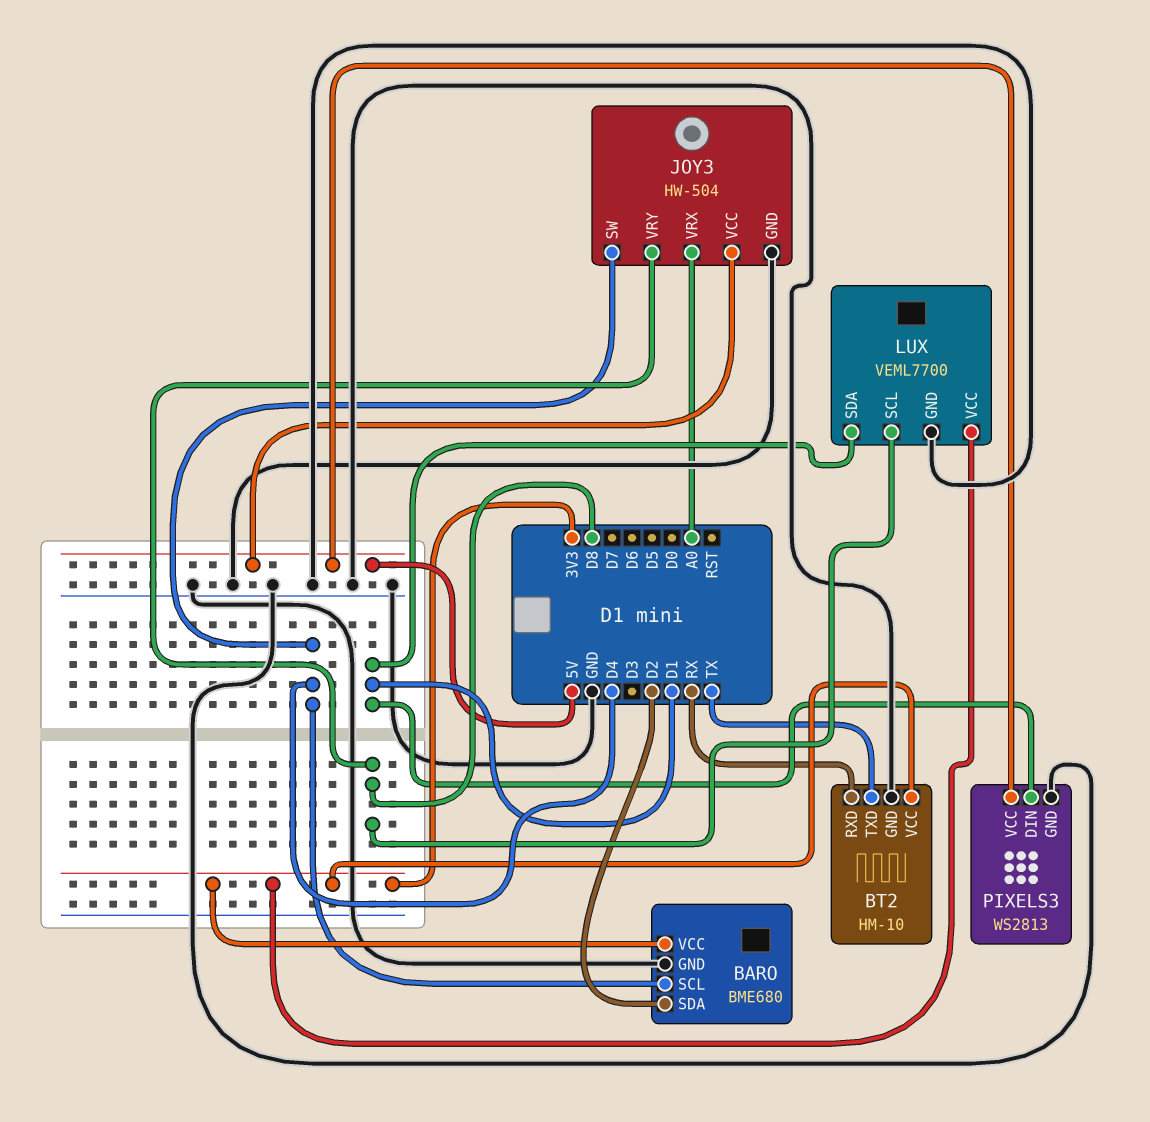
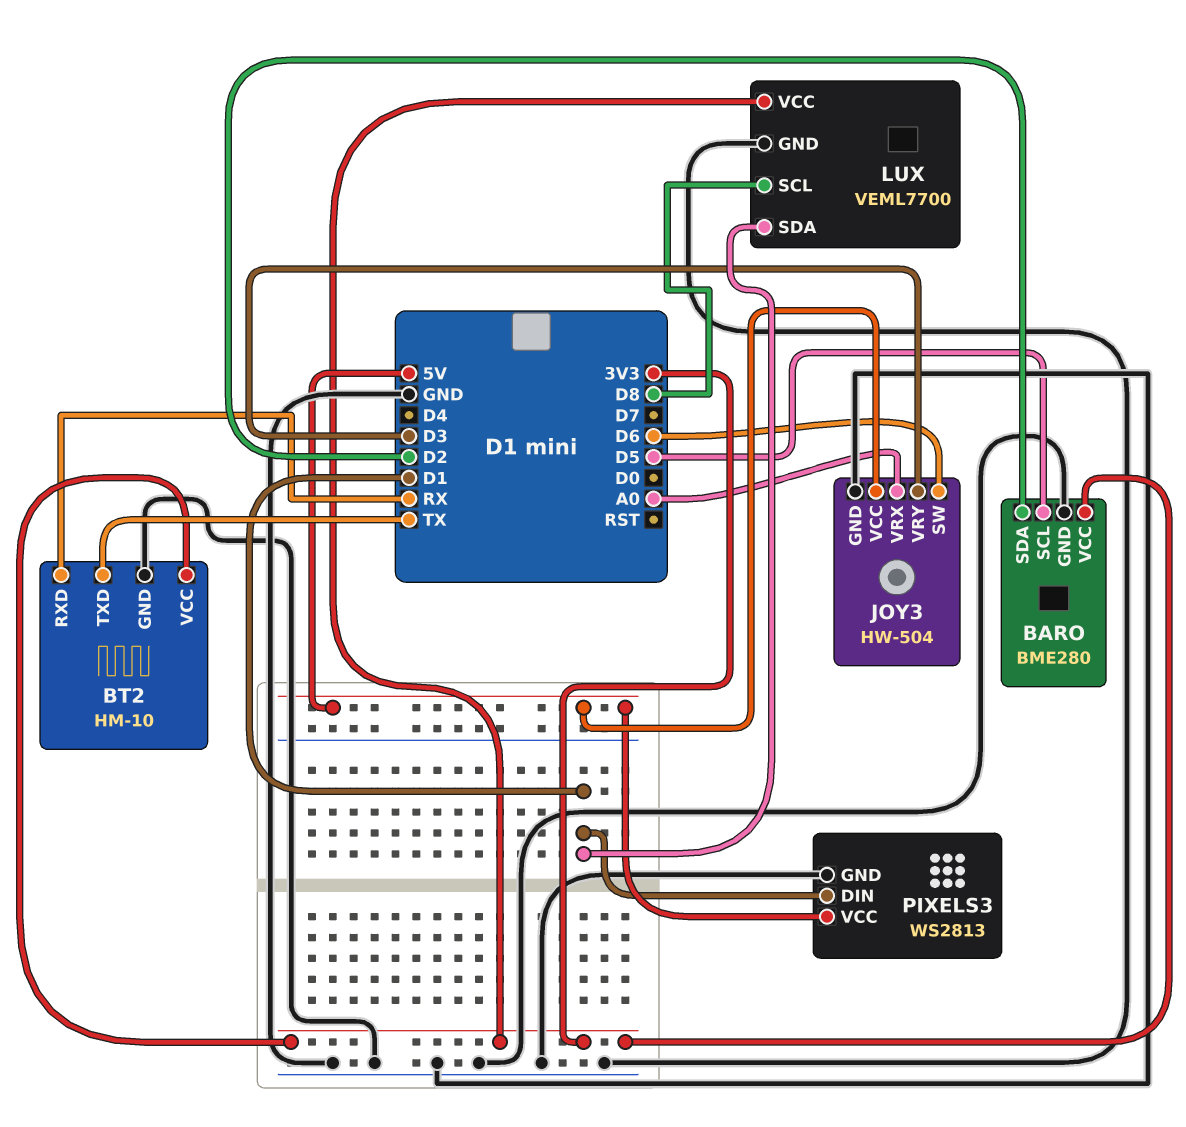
BARO: BME680 -> BME280
BARO pin SCL: D4 -> D5
JOY3 pin SW: D4 -> D6
JOY3 pin VRY: D8 -> D3

